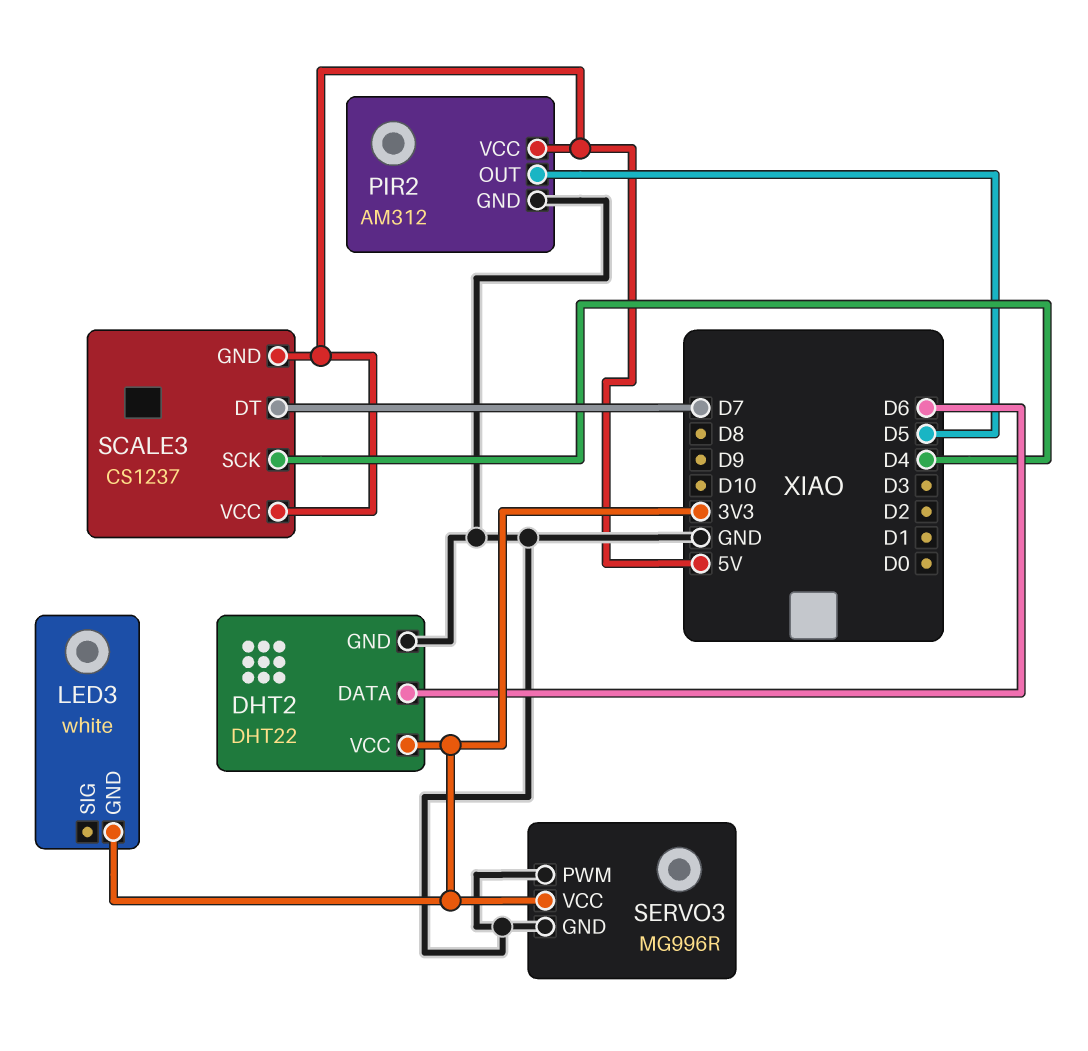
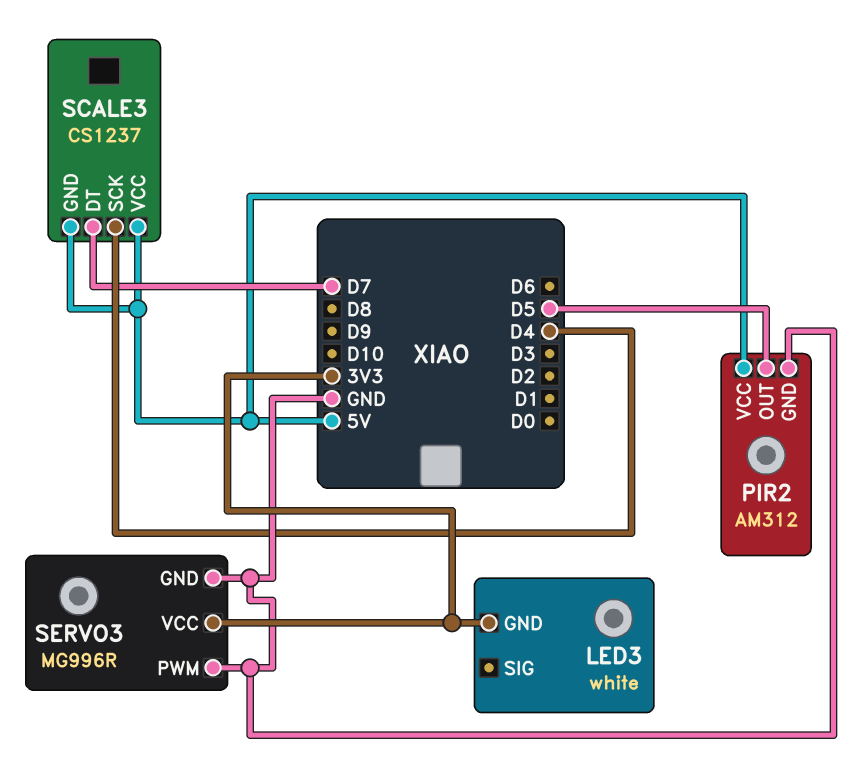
DHT2: DHT22 -> none
DHT2 pin DATA: D6 -> none
DHT2 pin GND: GND -> none
DHT2 pin VCC: 3V3 -> none

